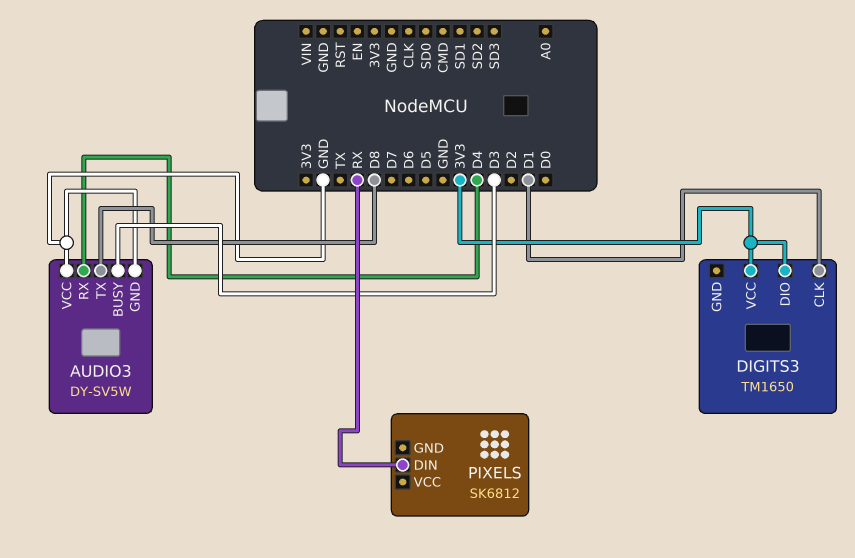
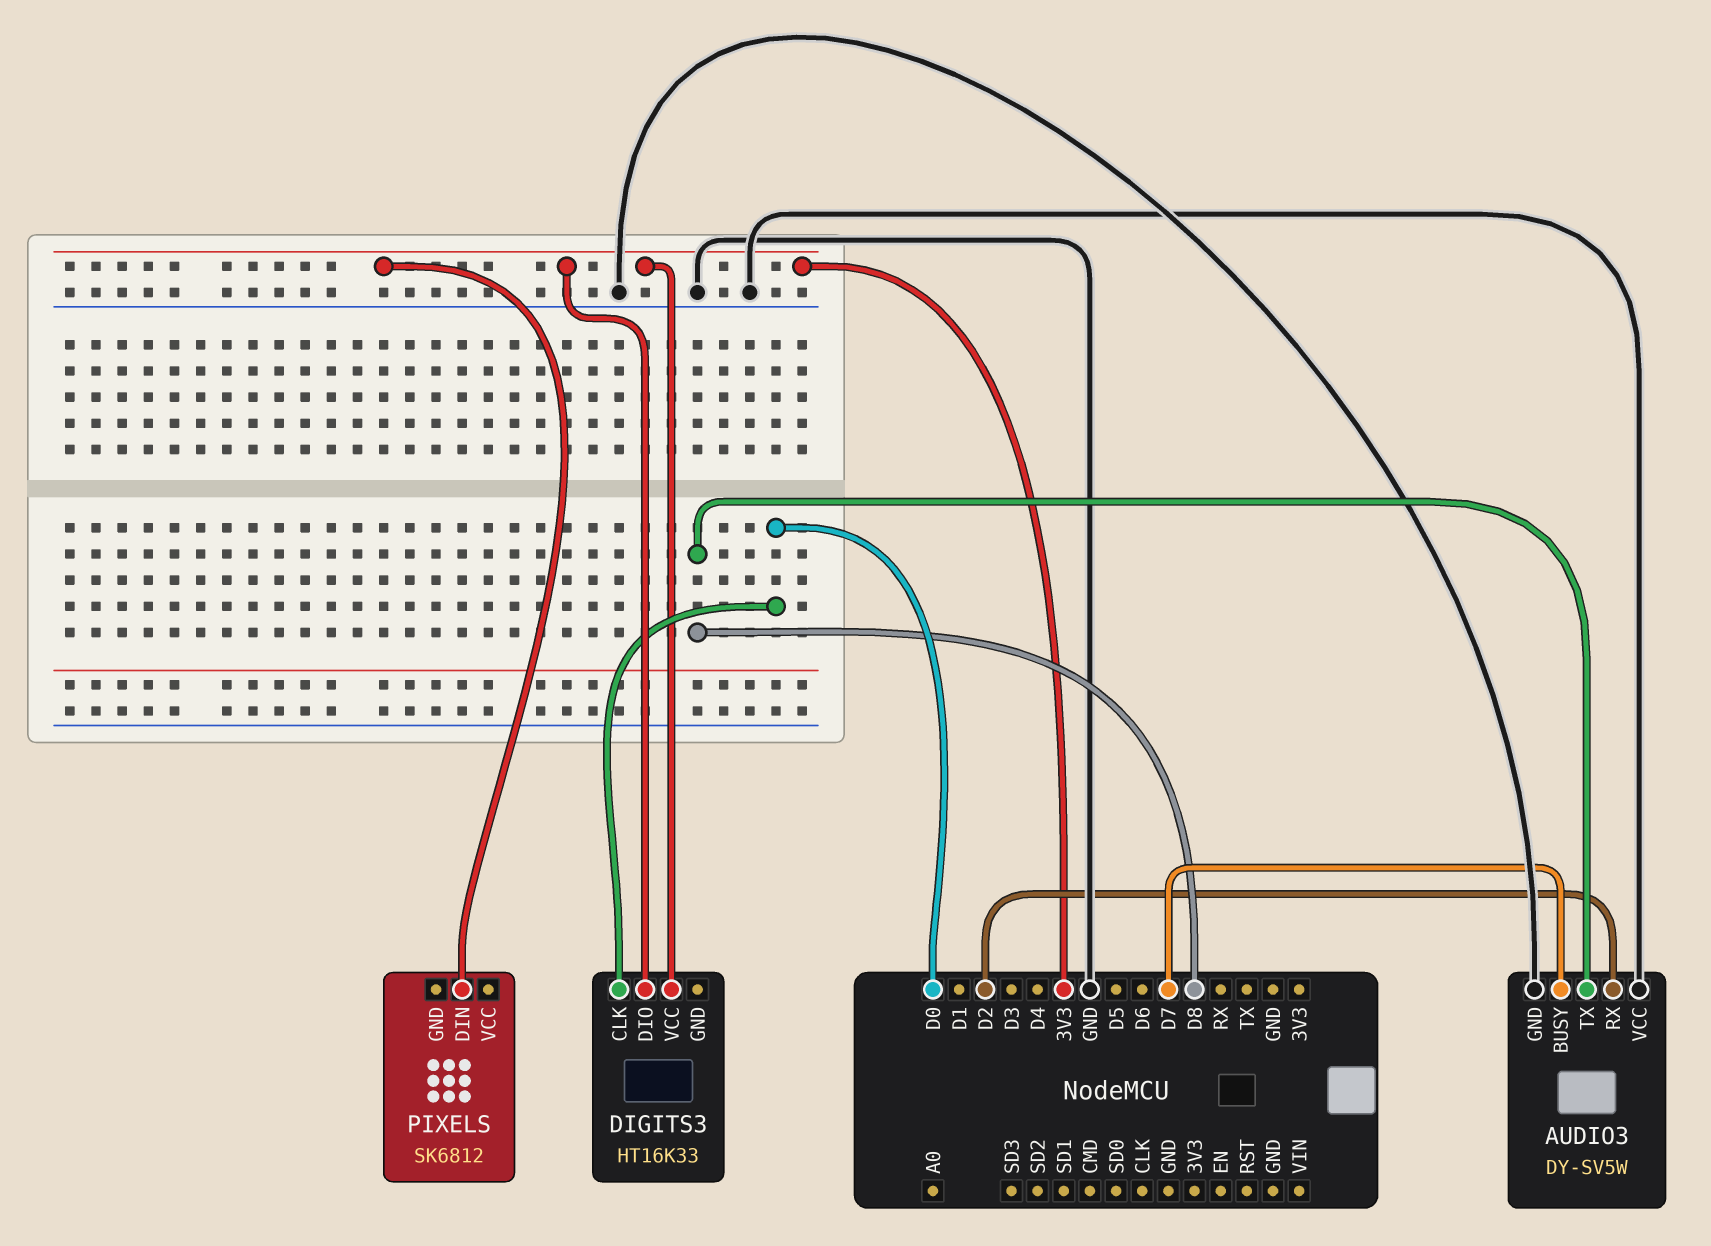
AUDIO3 pin BUSY: D3 -> D7
AUDIO3 pin RX: D4 -> D2
DIGITS3: TM1650 -> HT16K33
DIGITS3 pin CLK: D1 -> D0
PIXELS pin DIN: RX -> 3V3

